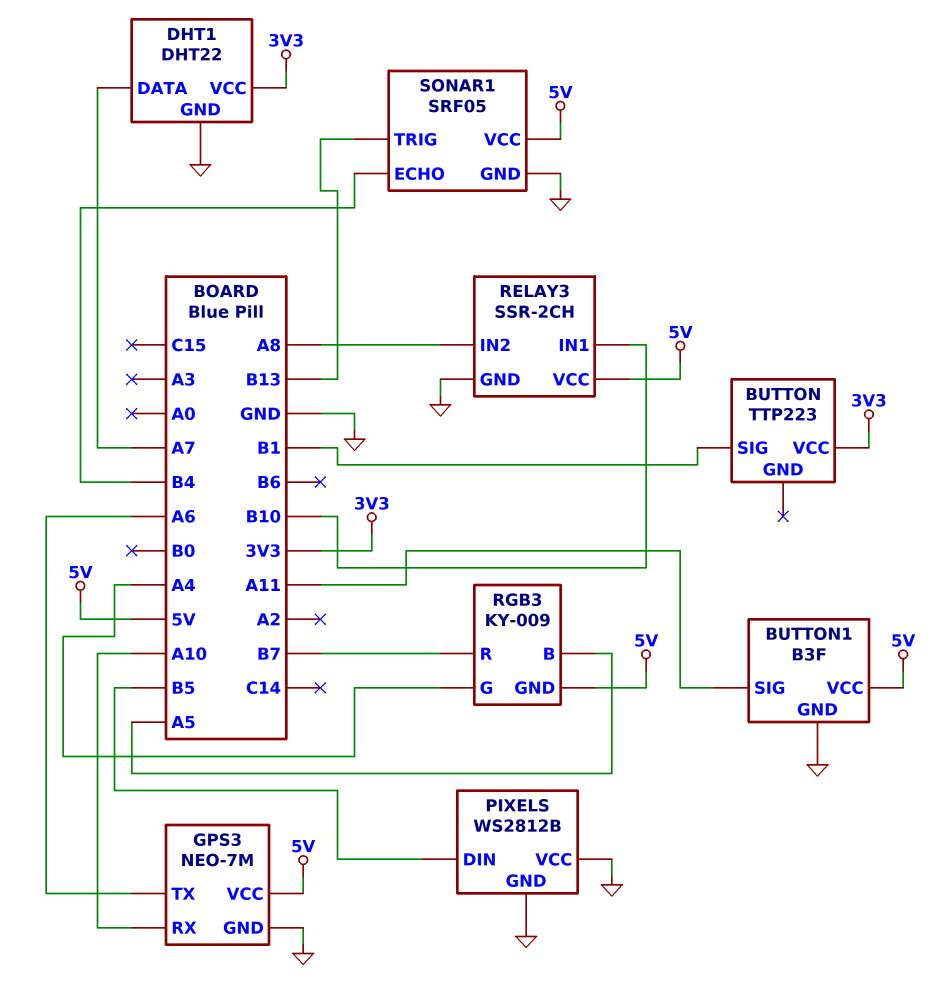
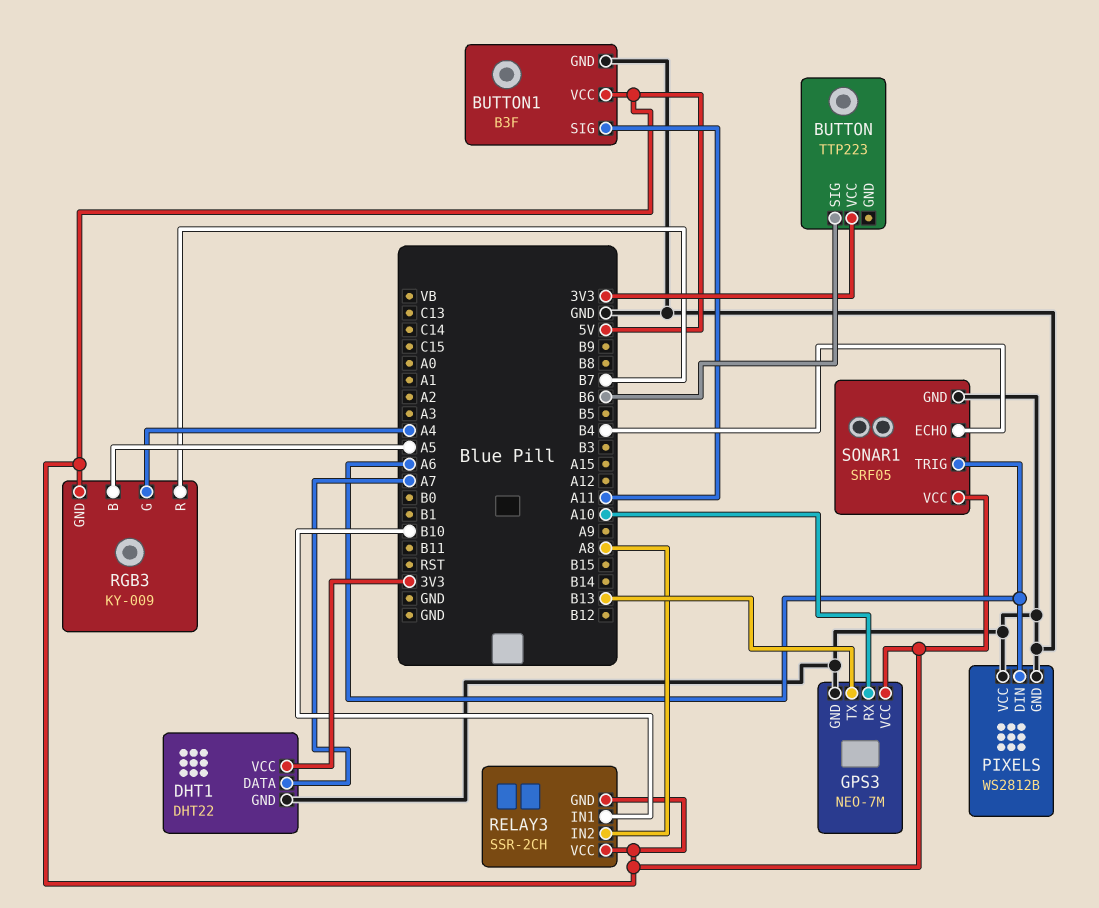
BUTTON pin SIG: B1 -> B6
GPS3 pin TX: A6 -> B13
PIXELS pin DIN: B5 -> A6
RELAY3 pin GND: GND -> 5V
SONAR1 pin TRIG: B13 -> A6

